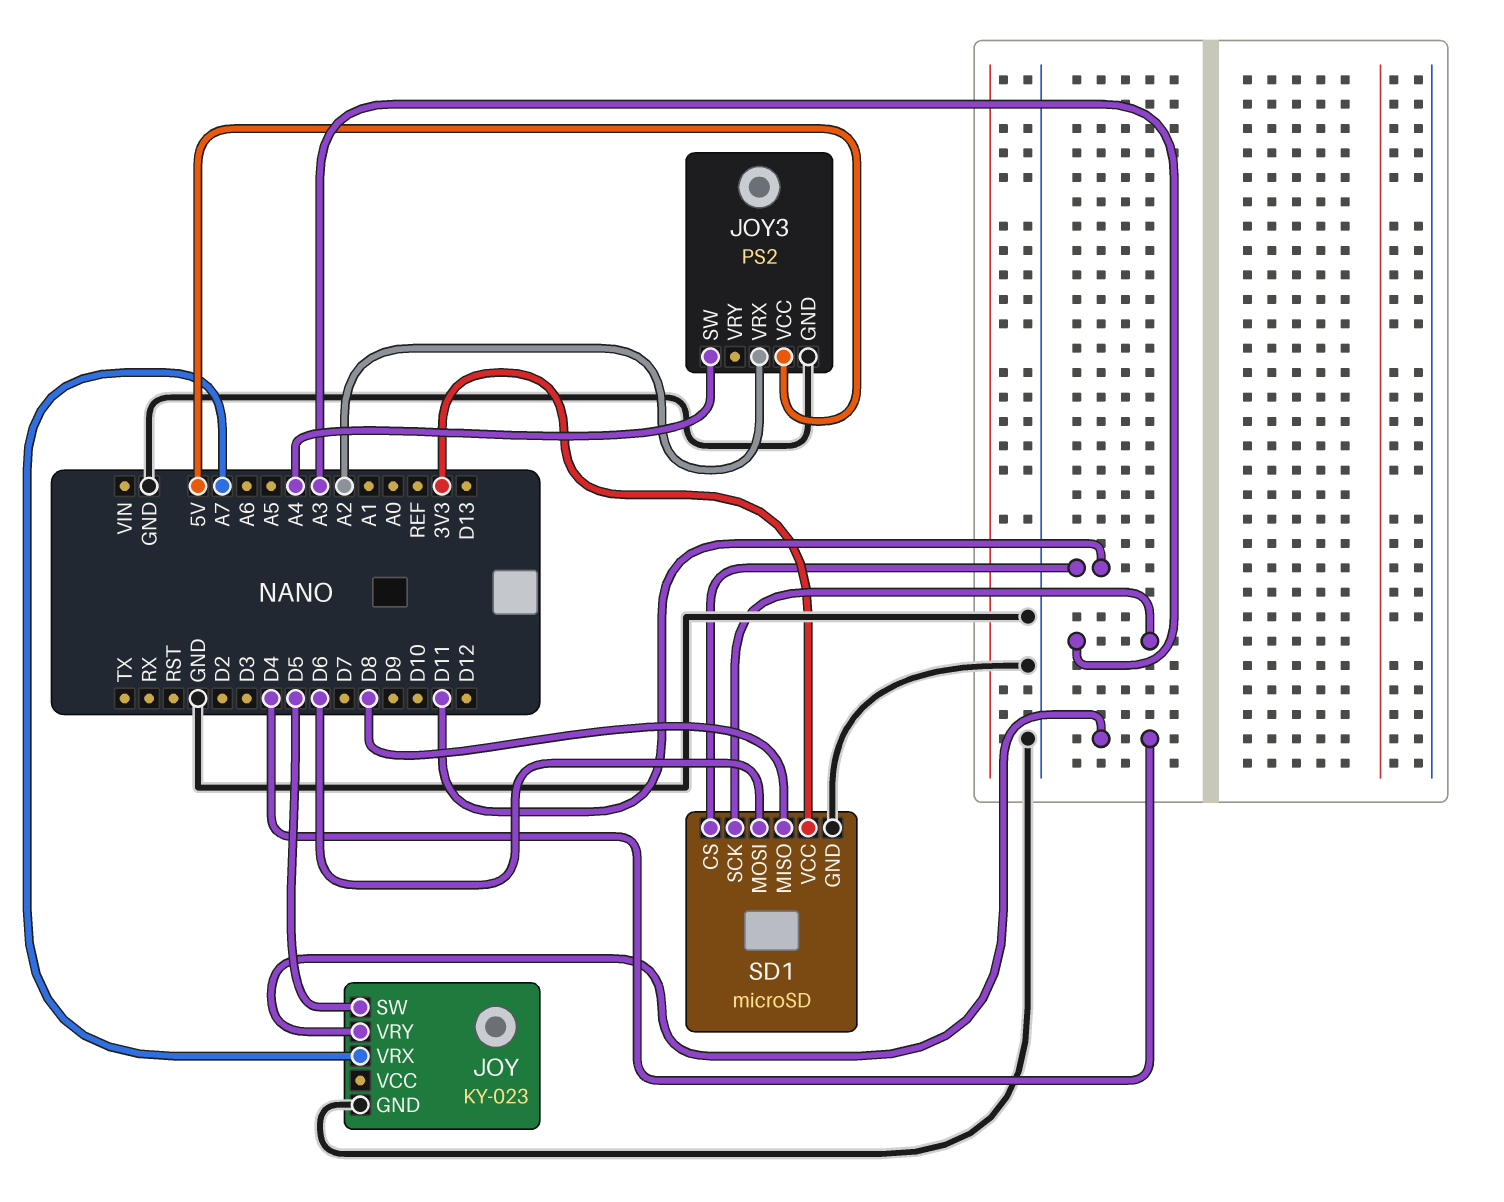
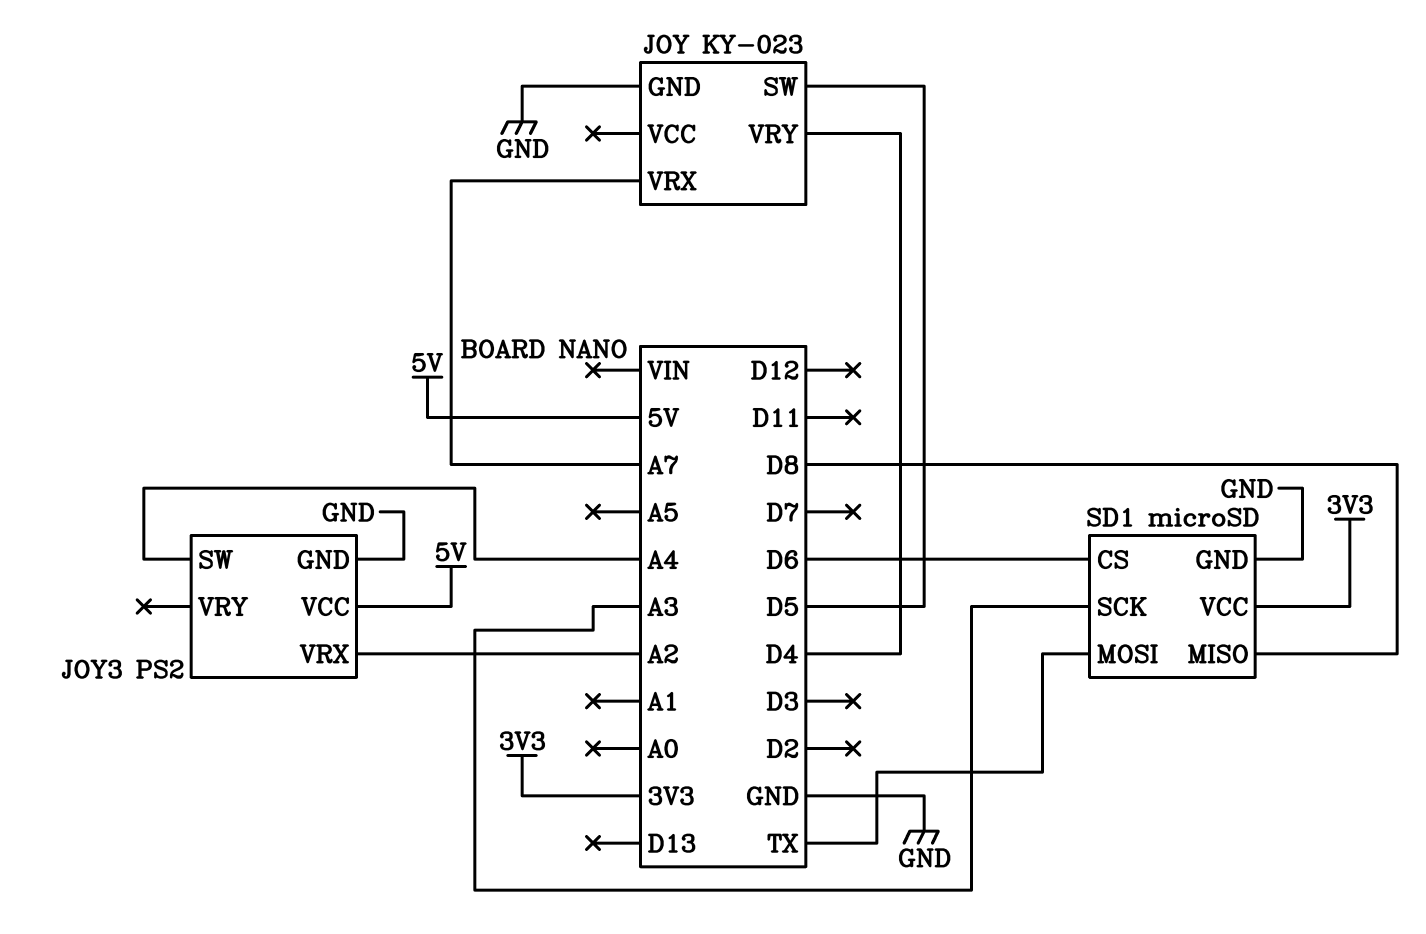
SD1 pin CS: D11 -> D6
SD1 pin MOSI: D6 -> TX

